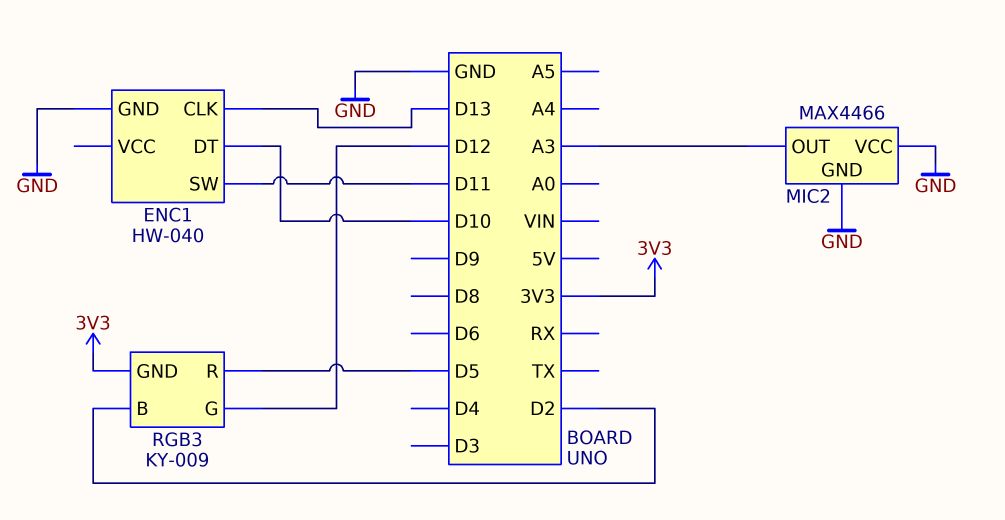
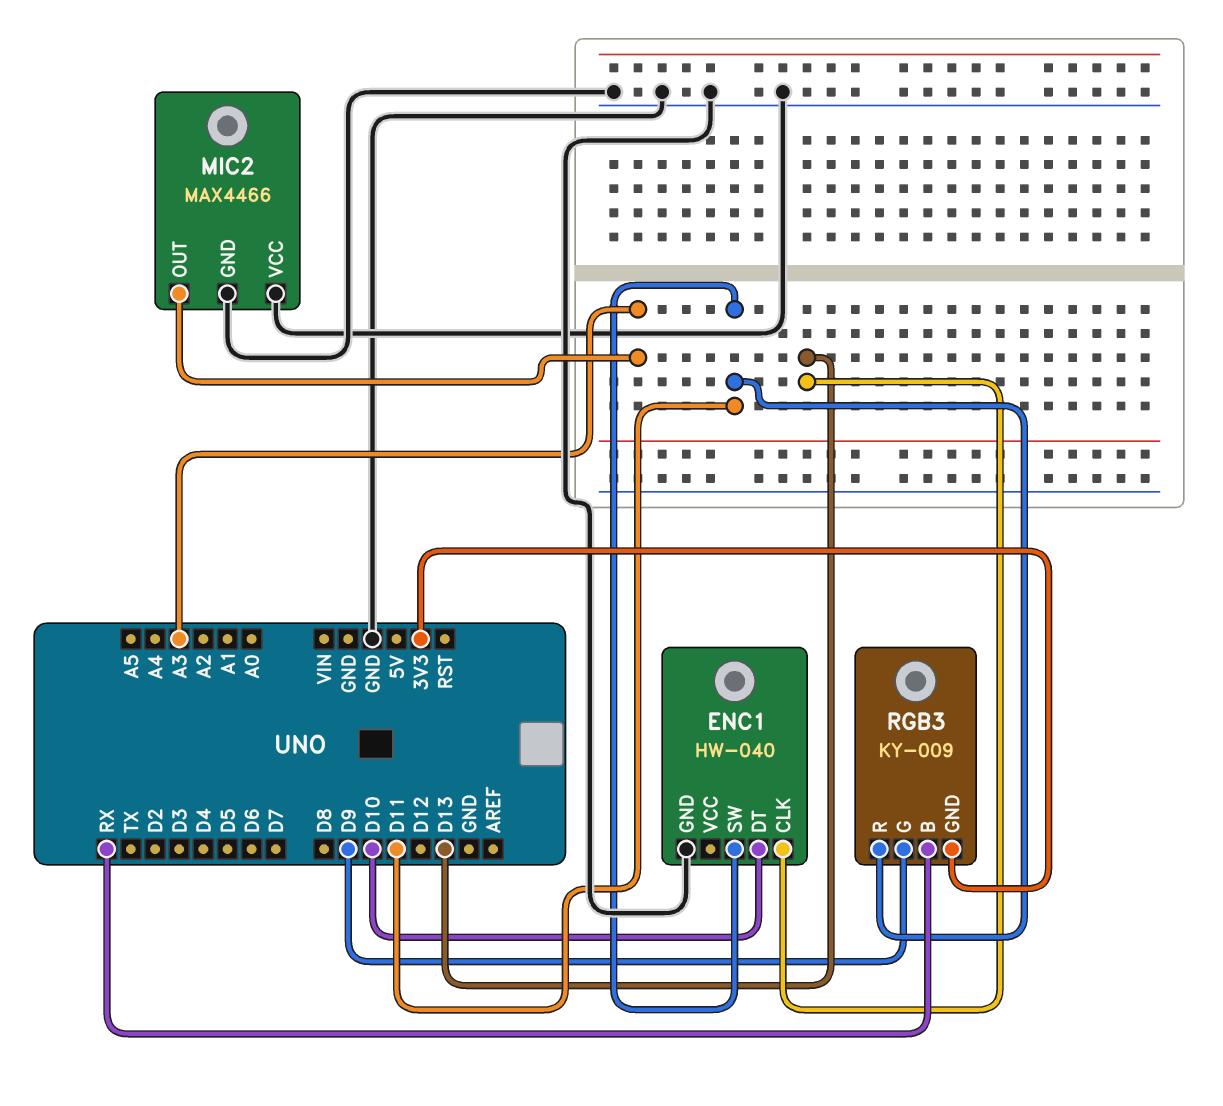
RGB3 pin B: D2 -> RX
RGB3 pin G: D12 -> D9
RGB3 pin R: D5 -> D11

